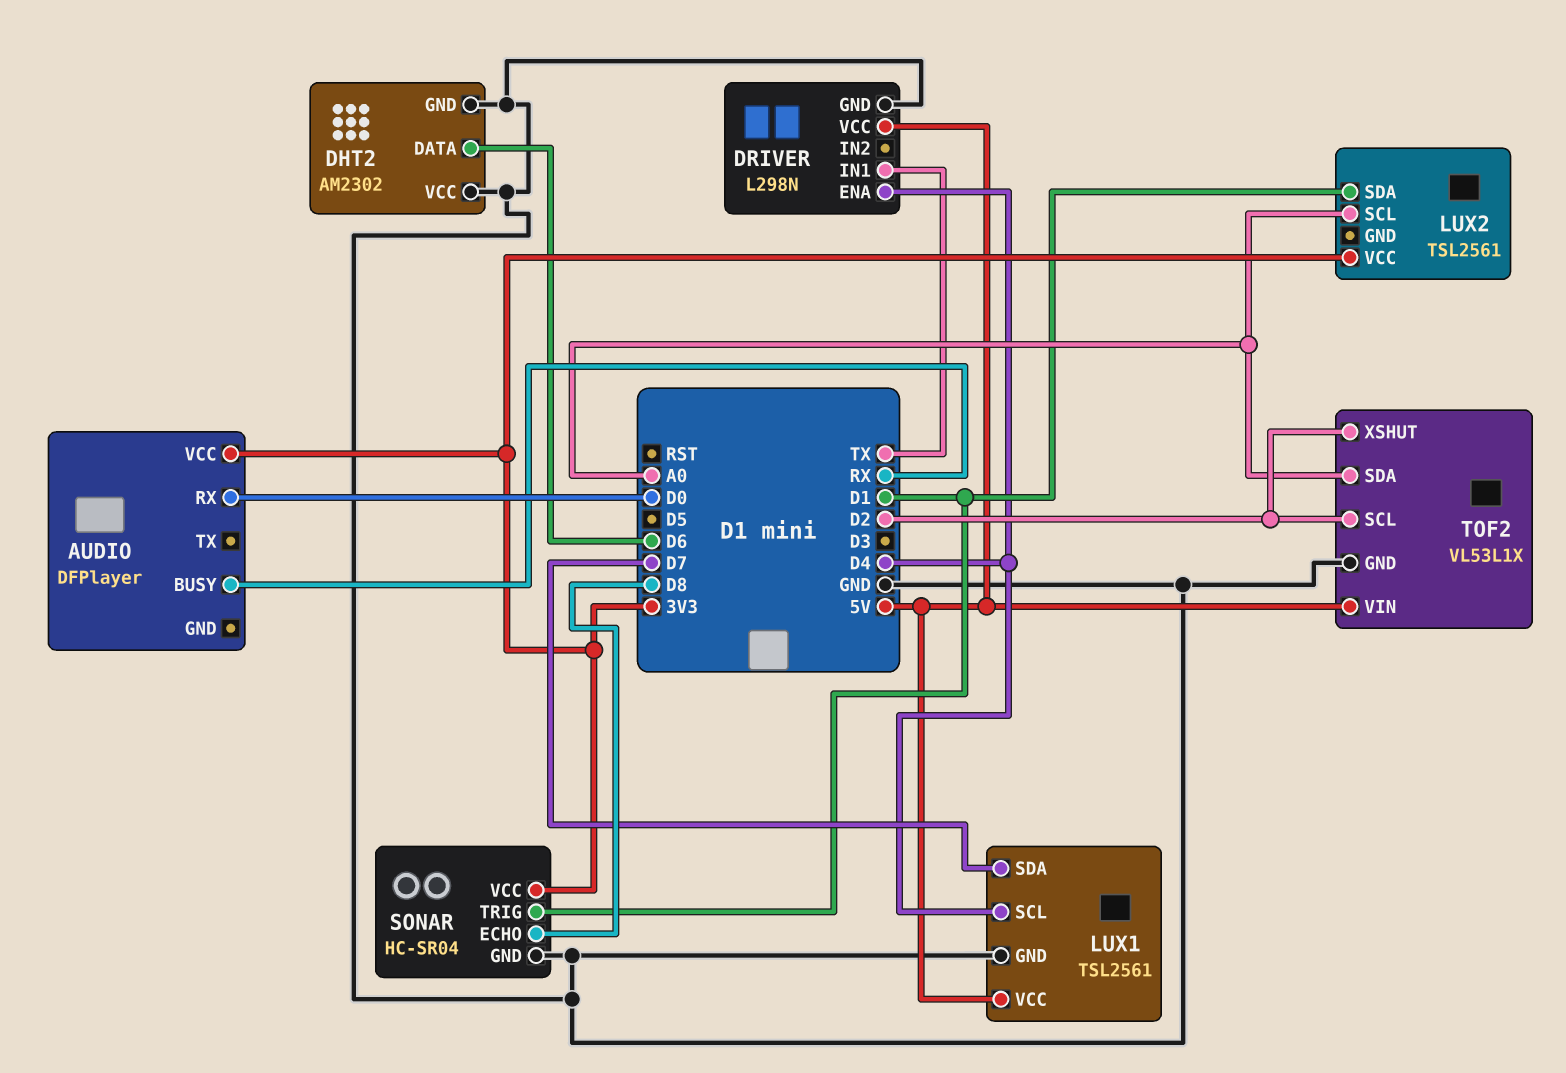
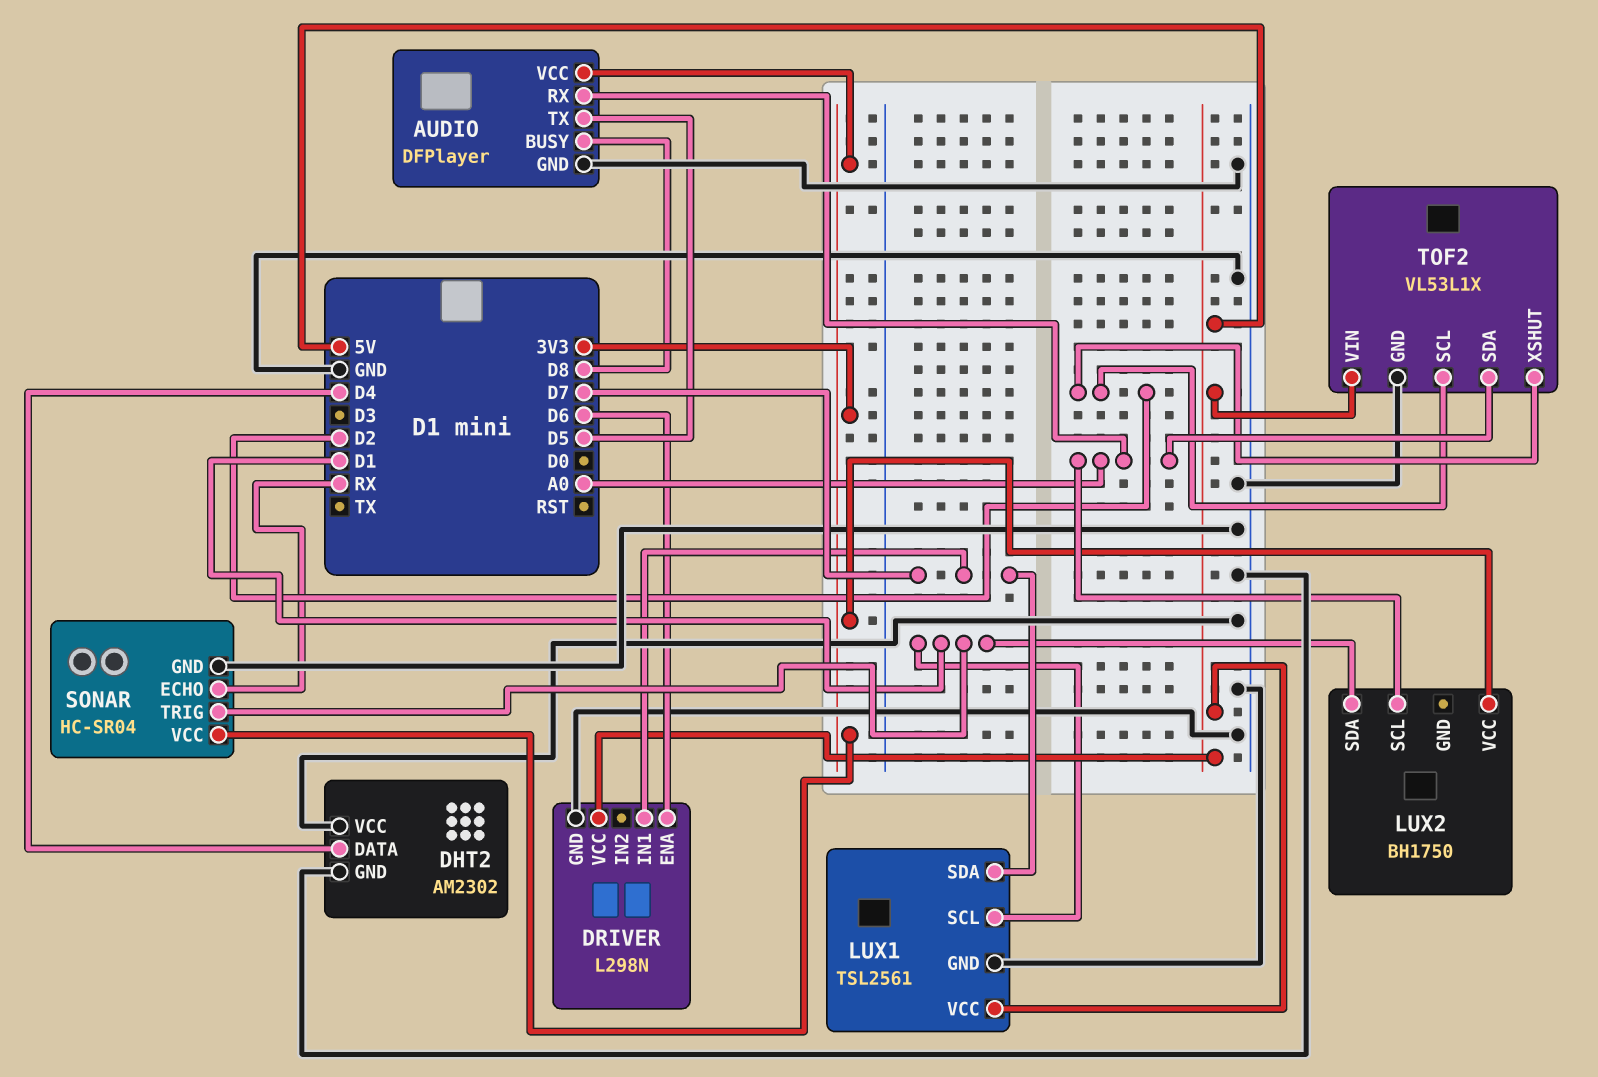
AUDIO pin BUSY: RX -> D8
AUDIO pin GND: none -> GND
AUDIO pin RX: D0 -> A0
AUDIO pin TX: none -> D5
DHT2 pin DATA: D6 -> D4
DRIVER pin ENA: D4 -> D6
DRIVER pin IN1: TX -> D7
LUX1 pin SCL: D4 -> D1
LUX2: TSL2561 -> BH1750
SONAR pin ECHO: D8 -> RX

